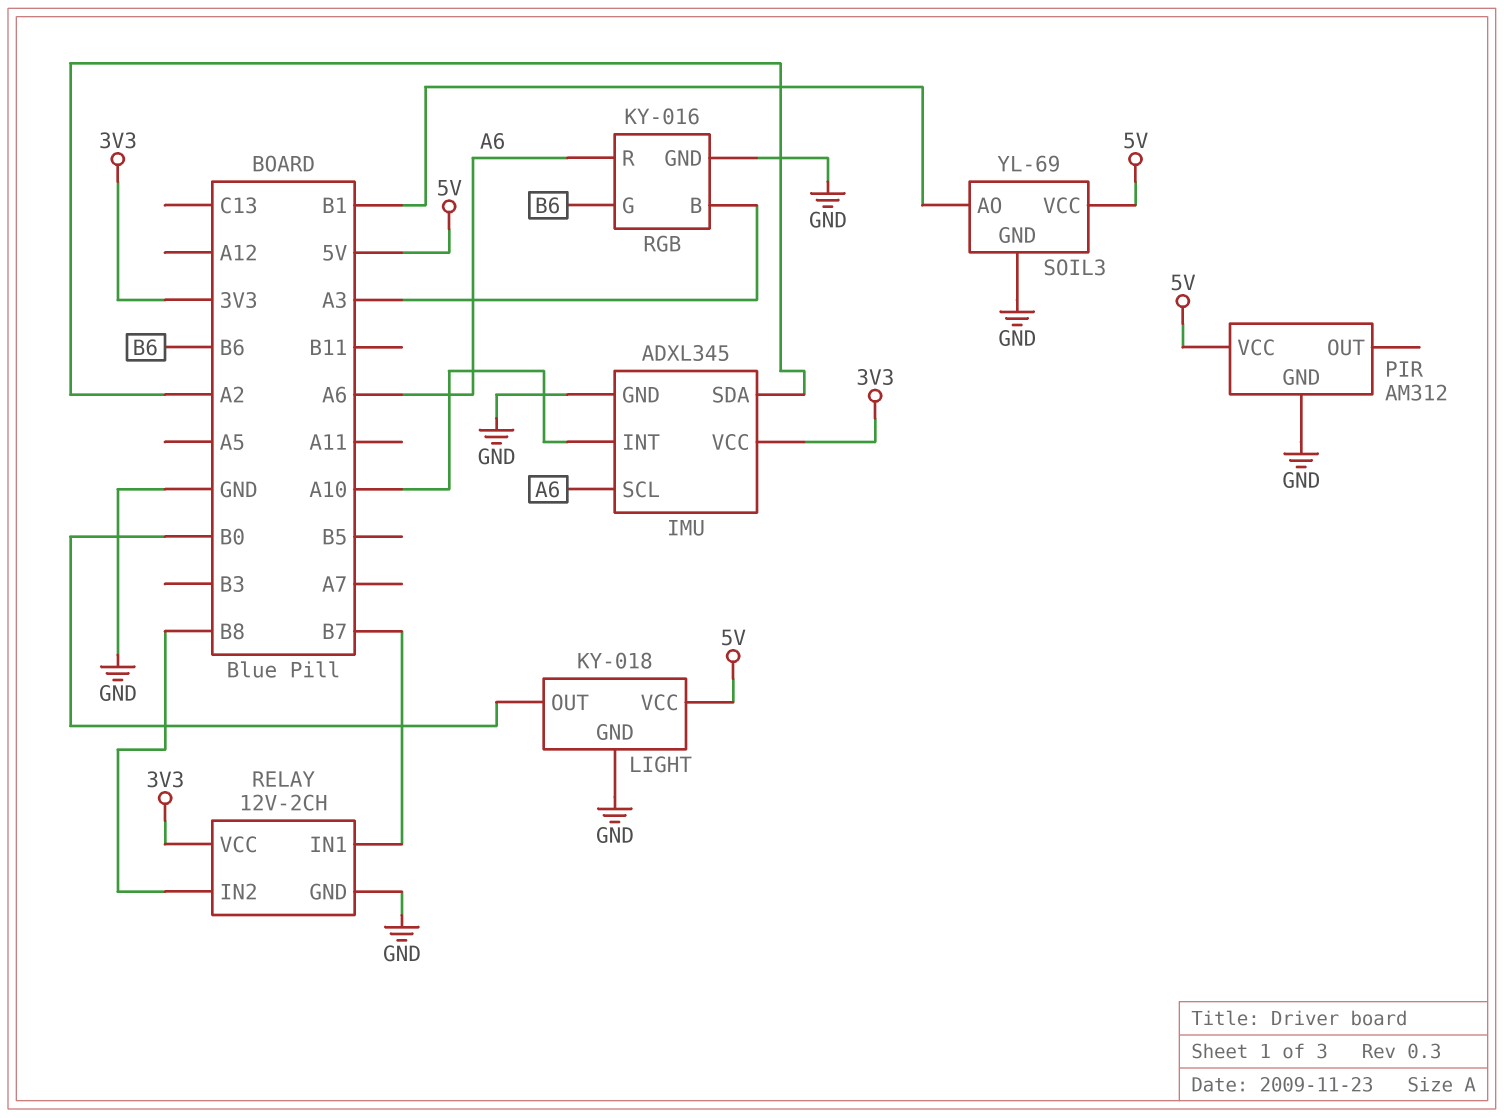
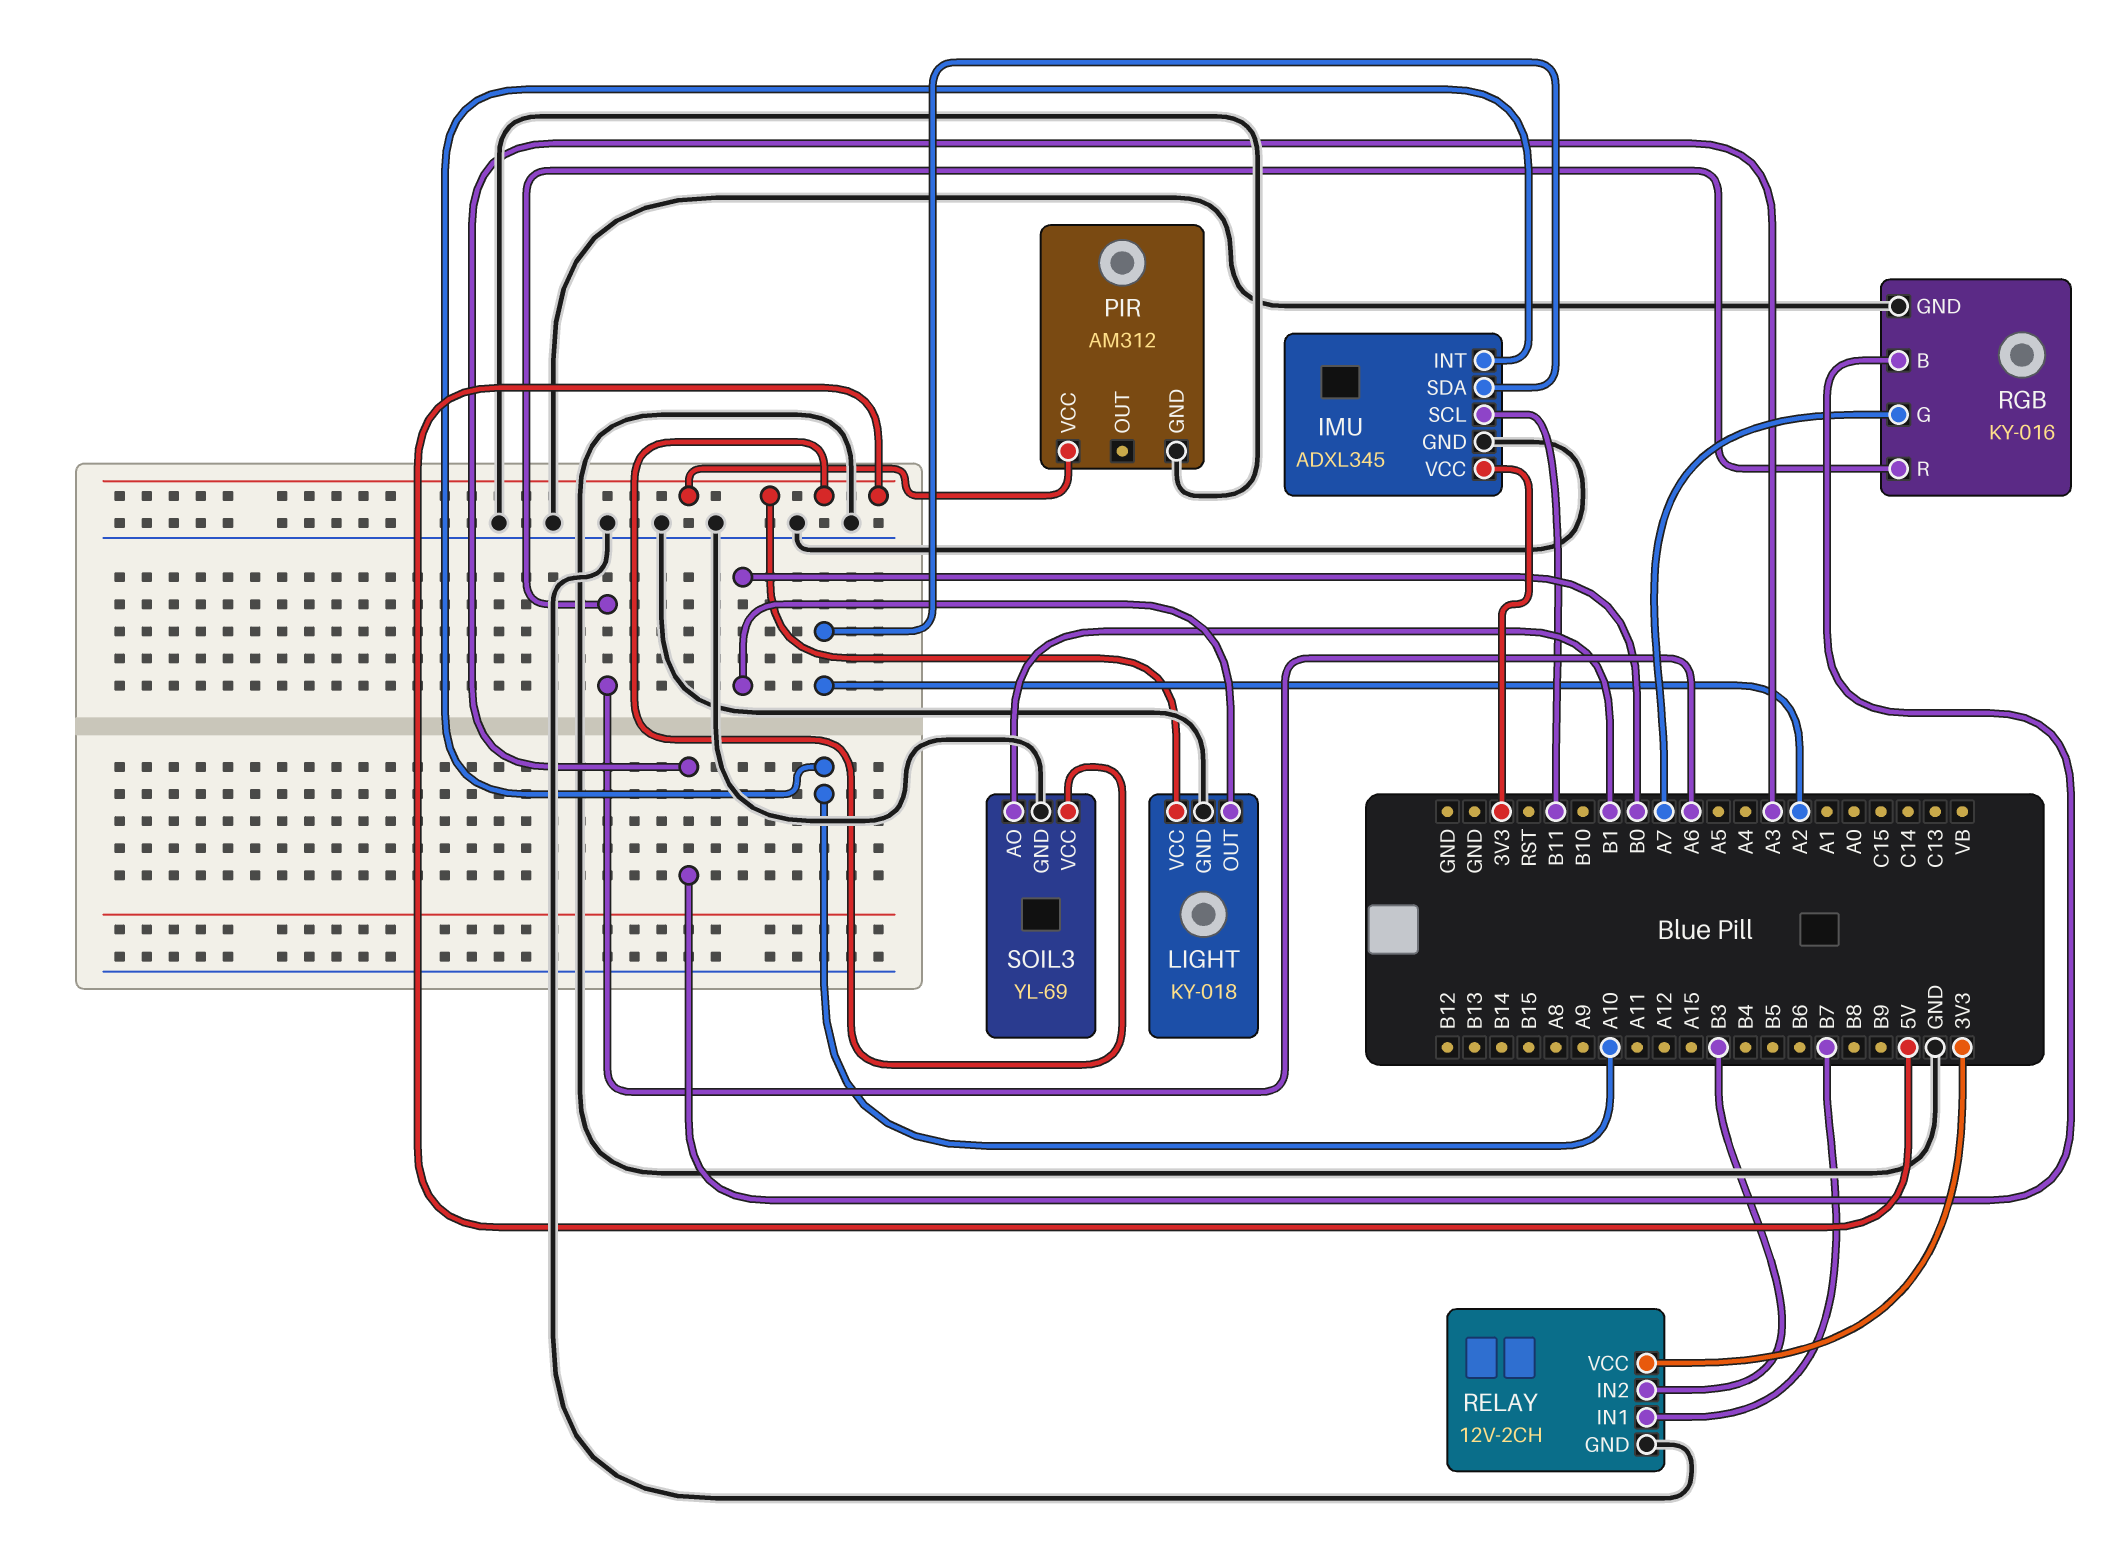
IMU pin SCL: A6 -> B11
RELAY pin IN2: B8 -> B3
RGB pin G: B6 -> A7

